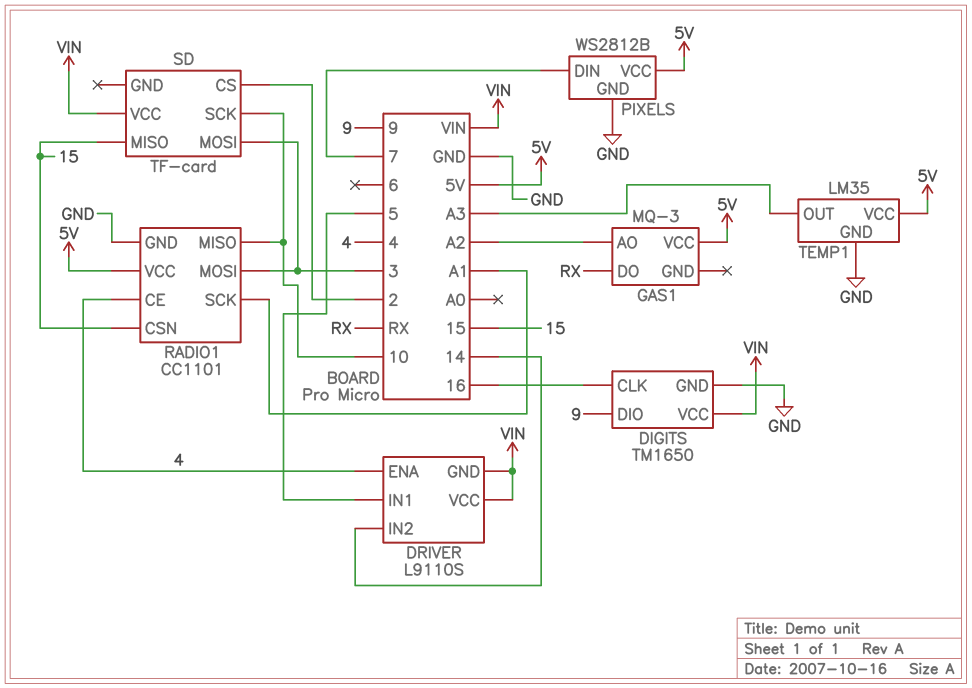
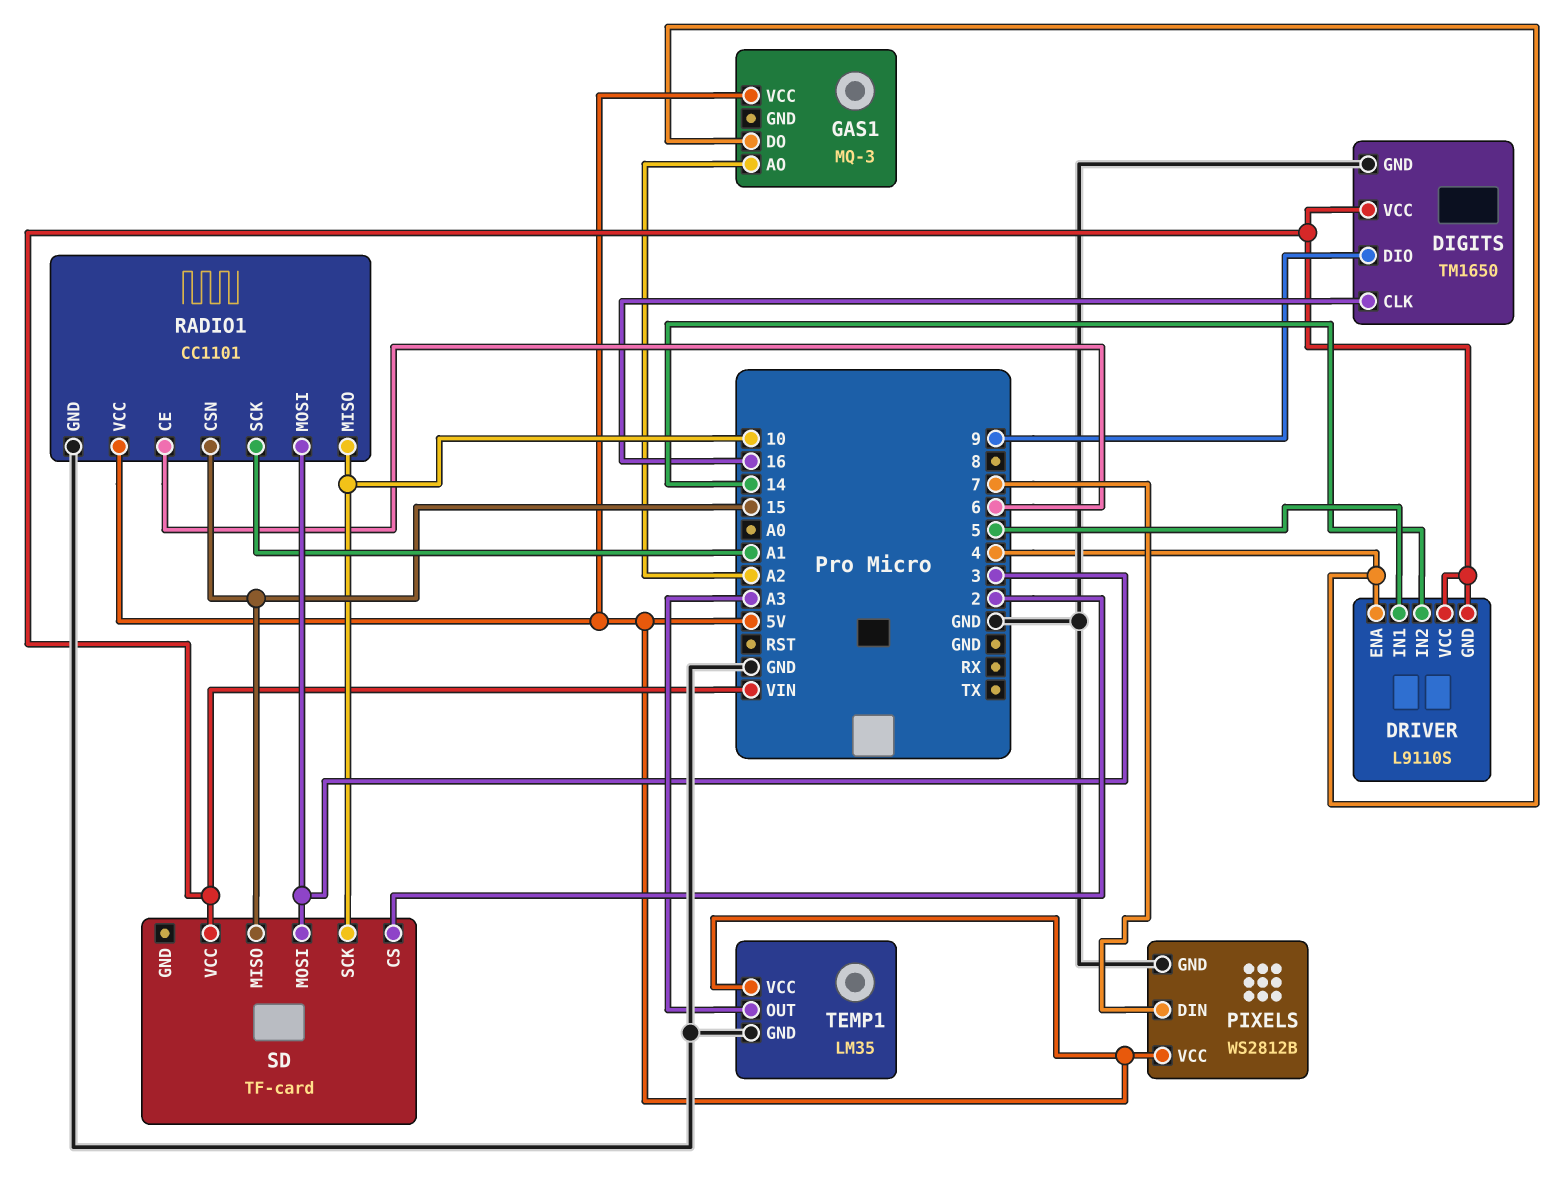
GAS1 pin DO: RX -> 4
RADIO1 pin CE: 4 -> 6

